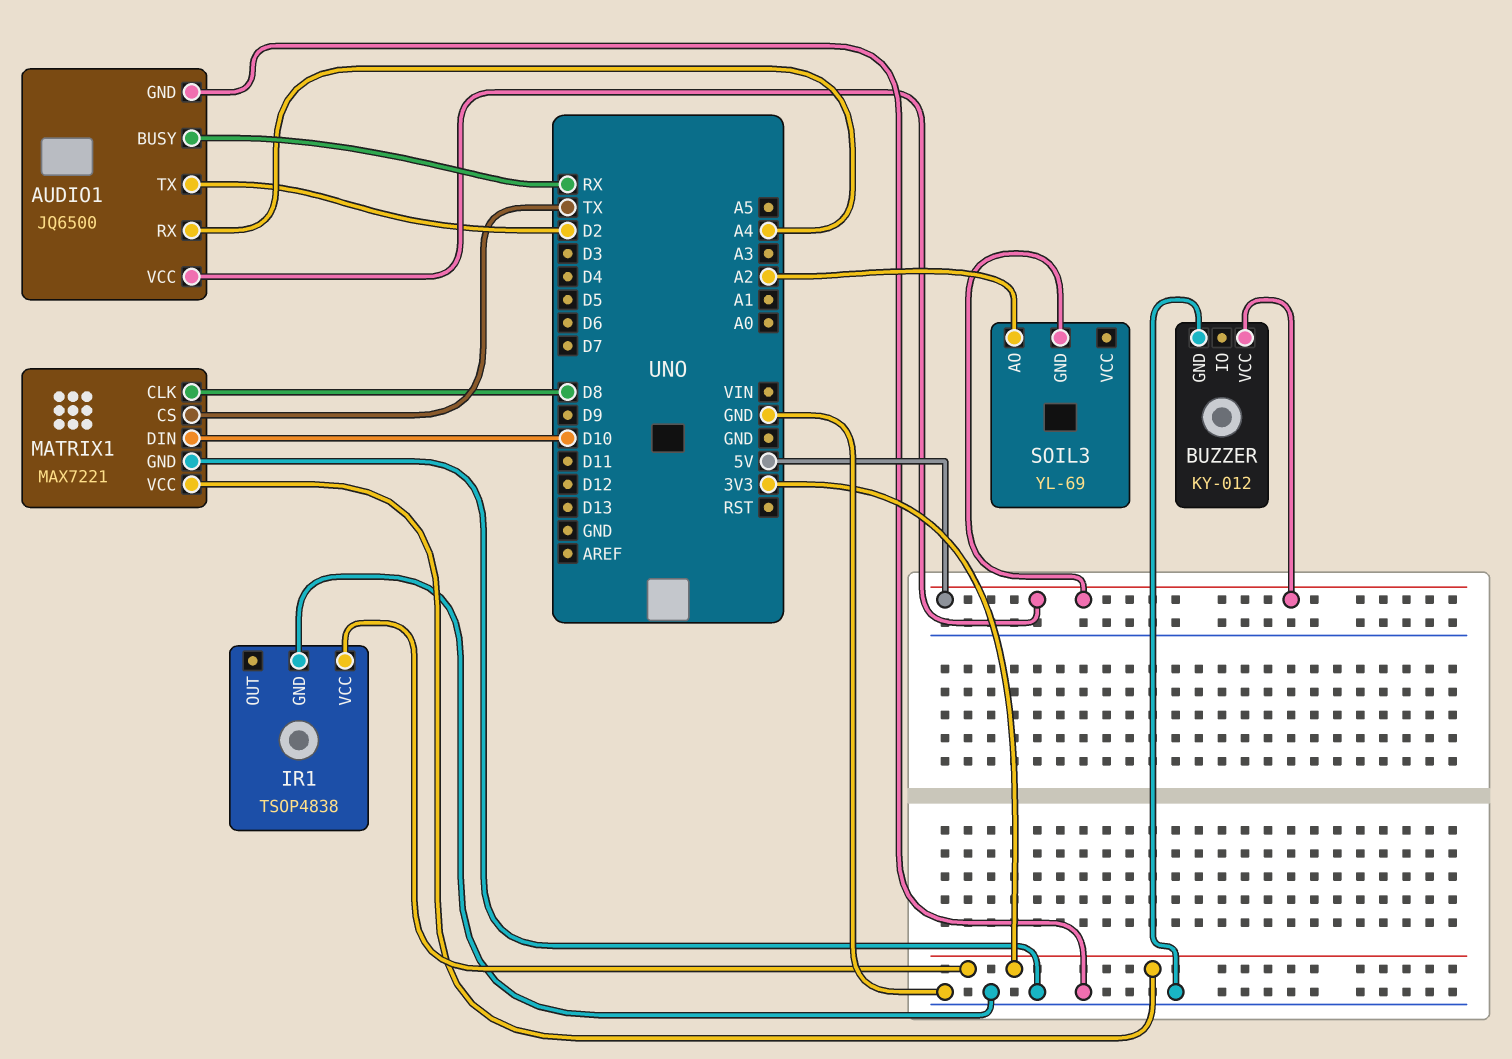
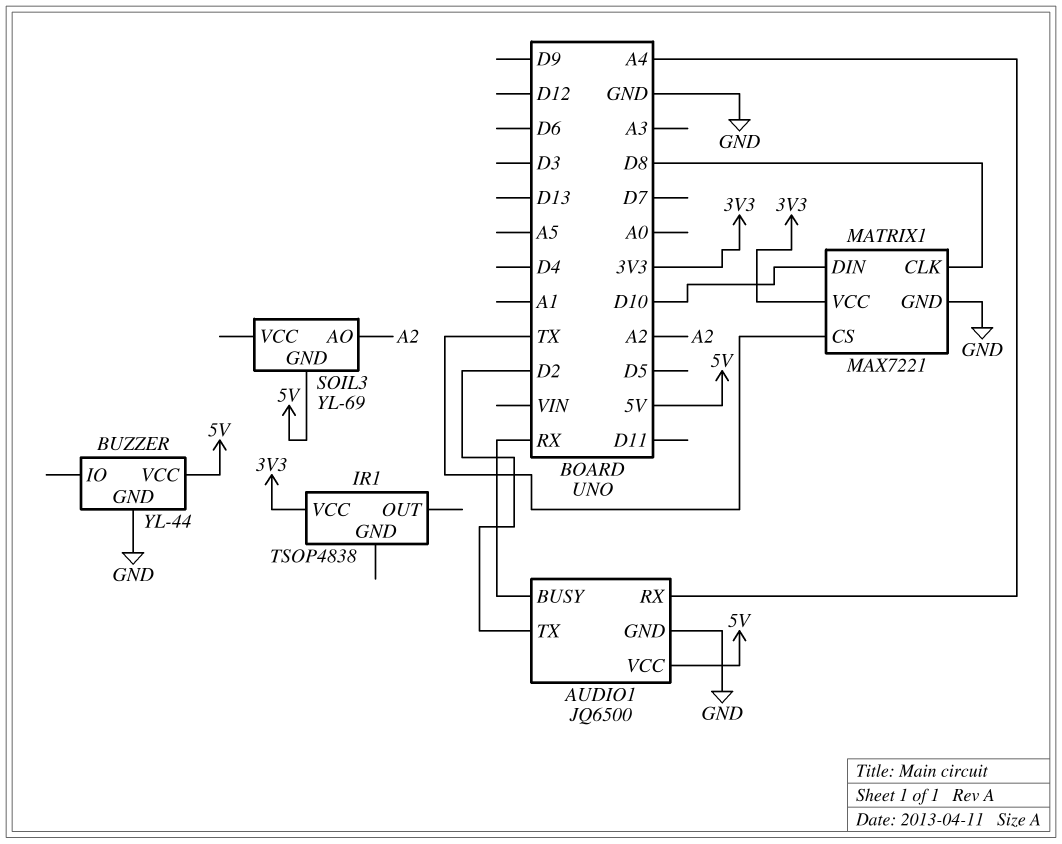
BUZZER: KY-012 -> YL-44
IR1 pin GND: GND -> none

